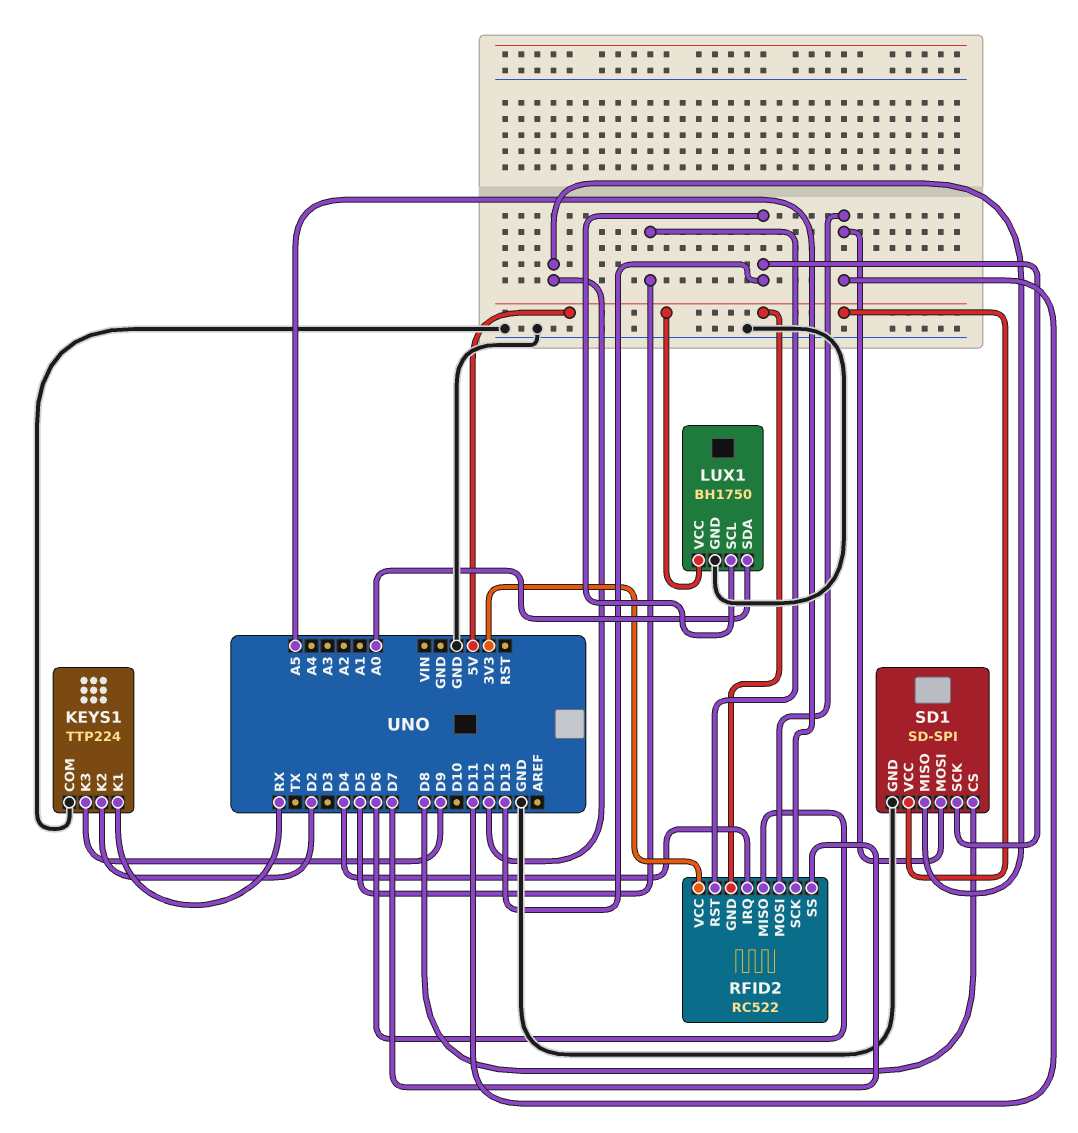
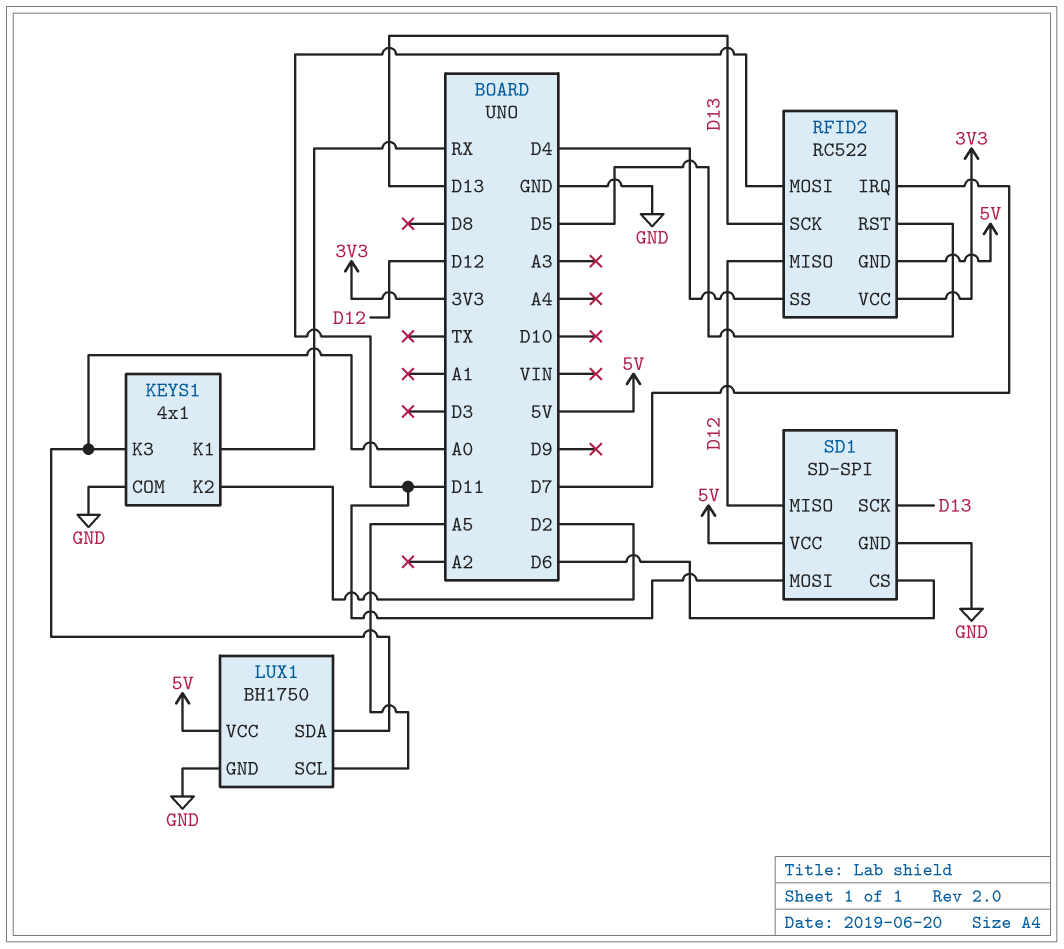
KEYS1: TTP224 -> 4x1
KEYS1 pin K3: D9 -> A0
LUX1 pin SCL: D13 -> A5
RFID2 pin IRQ: D4 -> D7
RFID2 pin MISO: D6 -> D12
RFID2 pin SCK: A5 -> D13
RFID2 pin SS: D7 -> D4
SD1 pin CS: D8 -> D6

